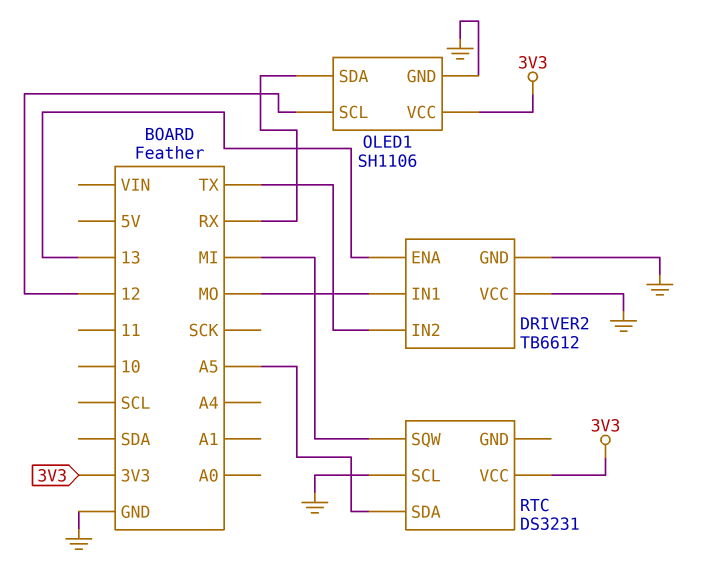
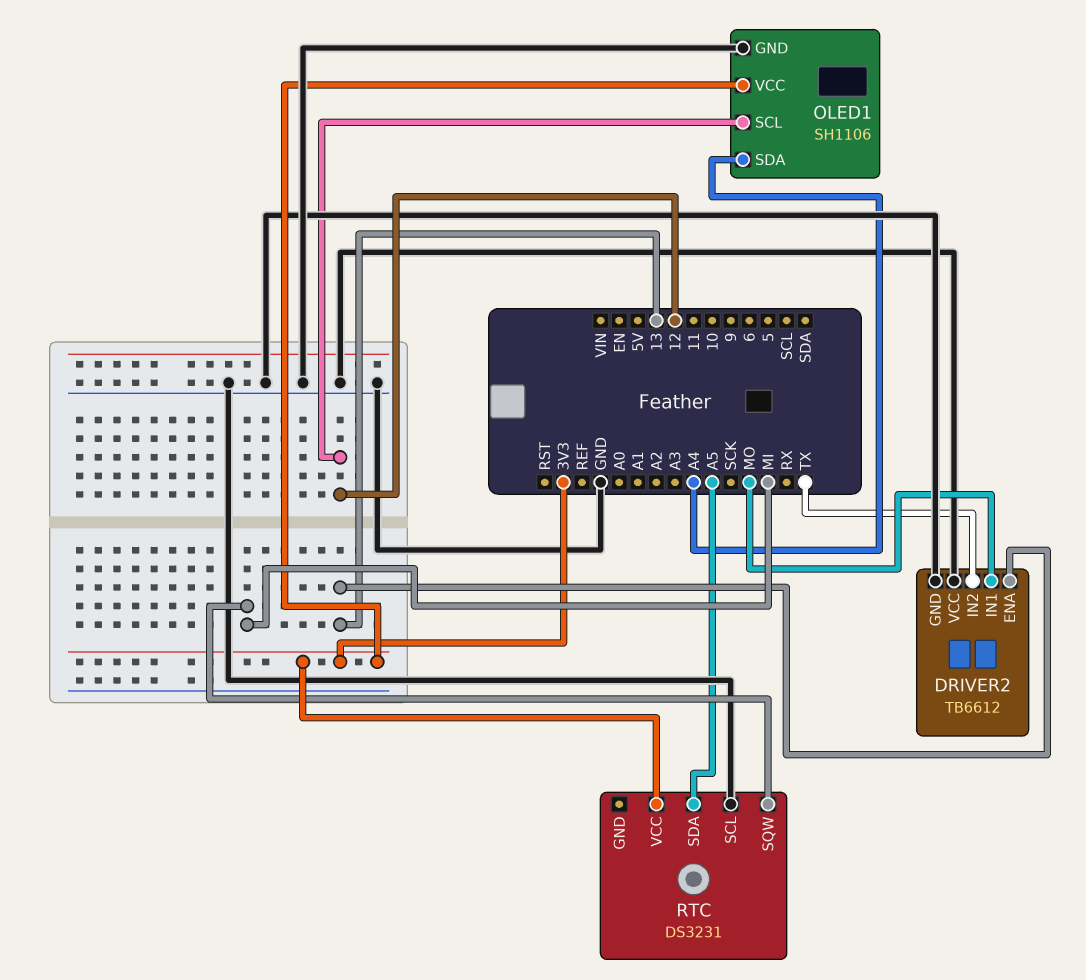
OLED1 pin SDA: RX -> A4

